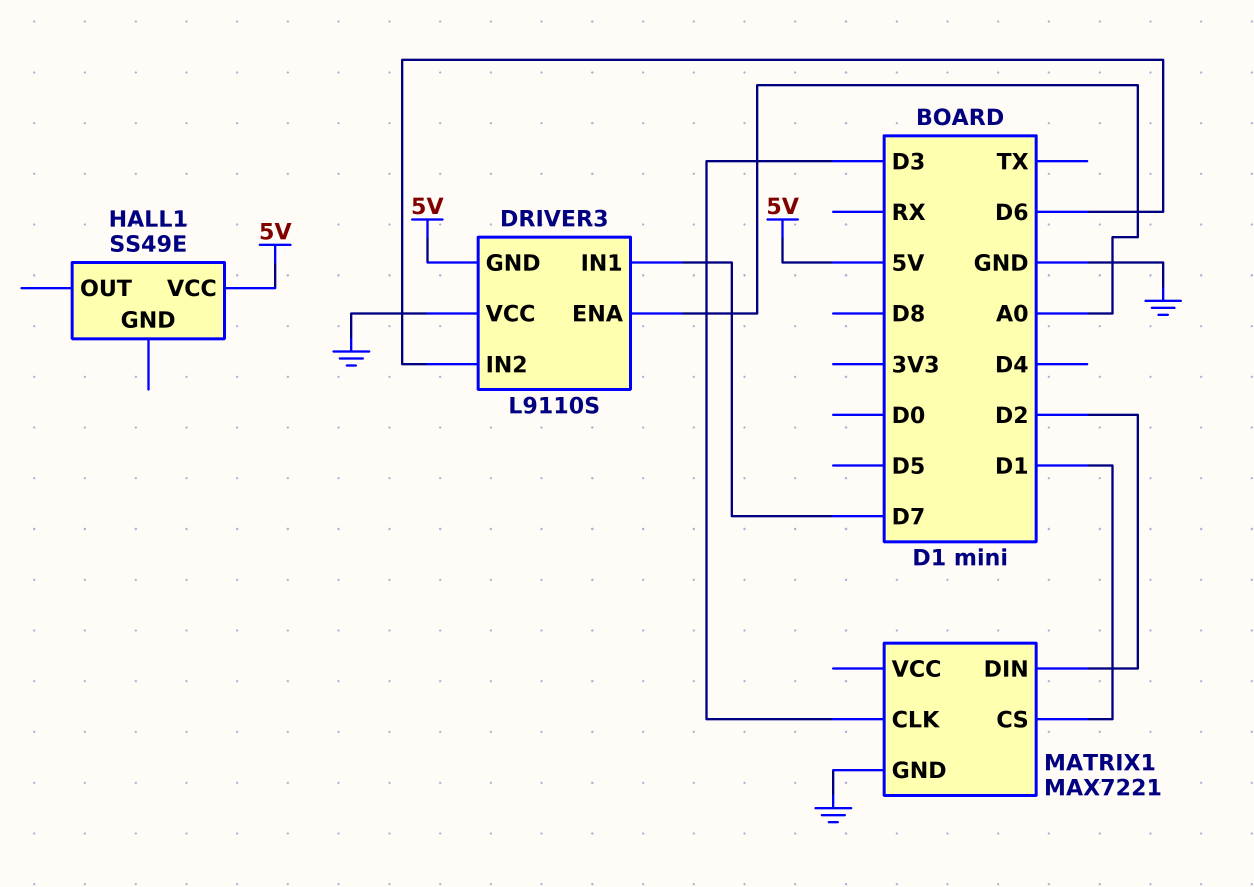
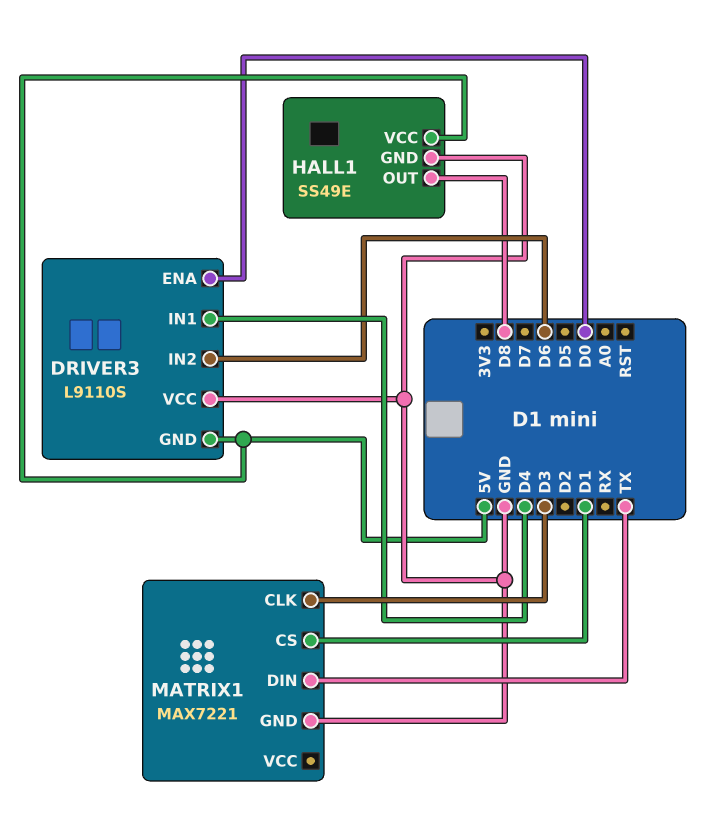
DRIVER3 pin ENA: A0 -> D0
DRIVER3 pin IN1: D7 -> D4
HALL1 pin GND: none -> GND
HALL1 pin OUT: none -> D8
MATRIX1 pin DIN: D2 -> TX

